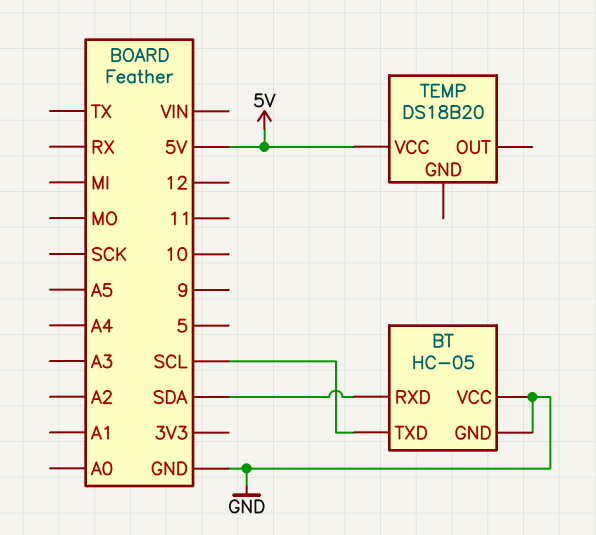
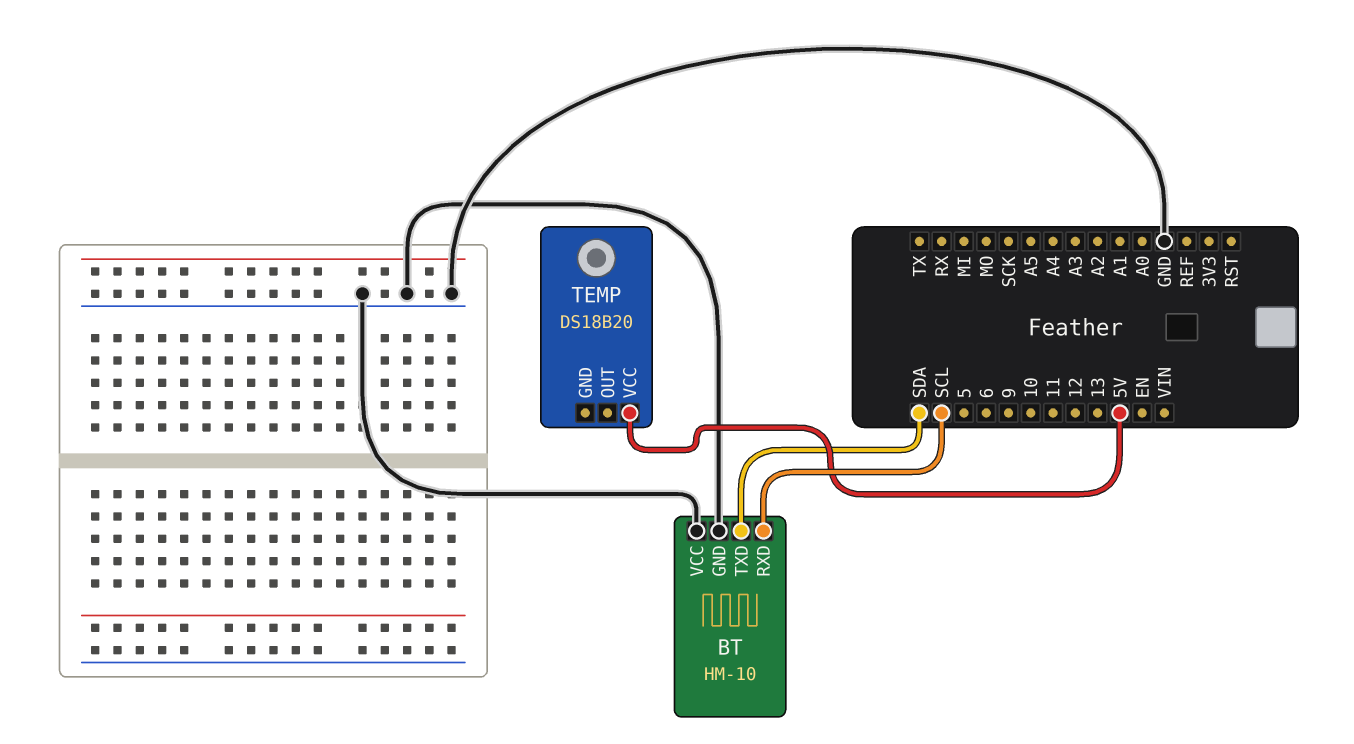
BT: HC-05 -> HM-10
BT pin RXD: SDA -> SCL
BT pin TXD: SCL -> SDA

